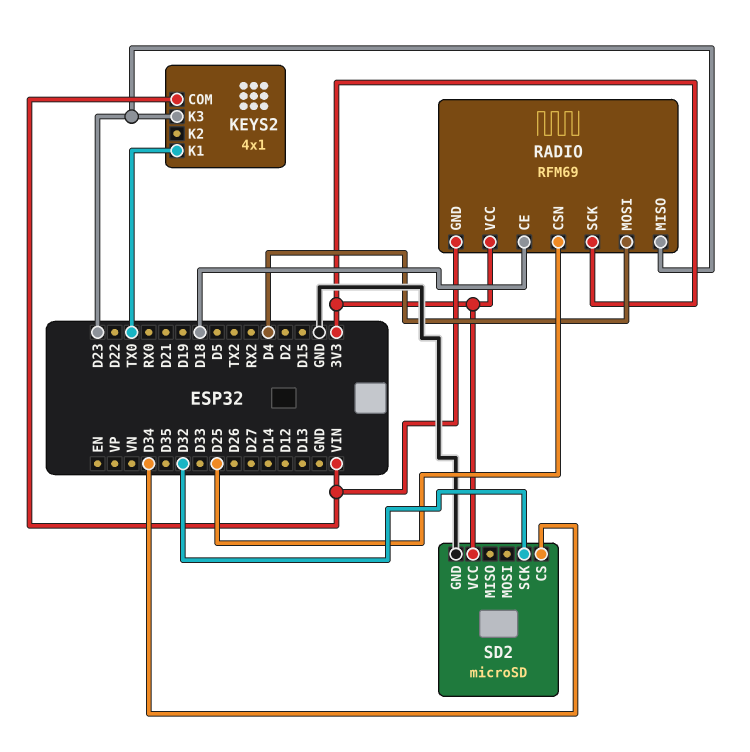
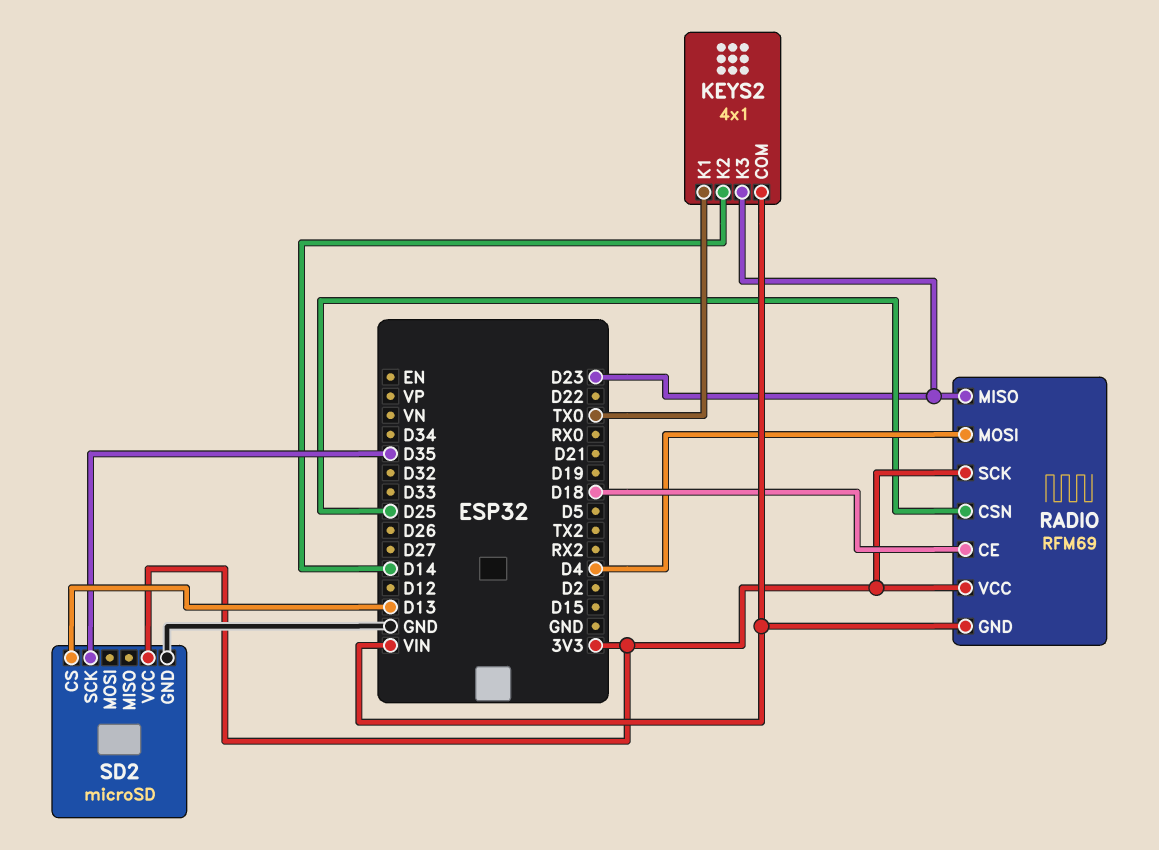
KEYS2 pin K2: none -> D14
SD2 pin CS: D34 -> D13
SD2 pin SCK: D32 -> D35

